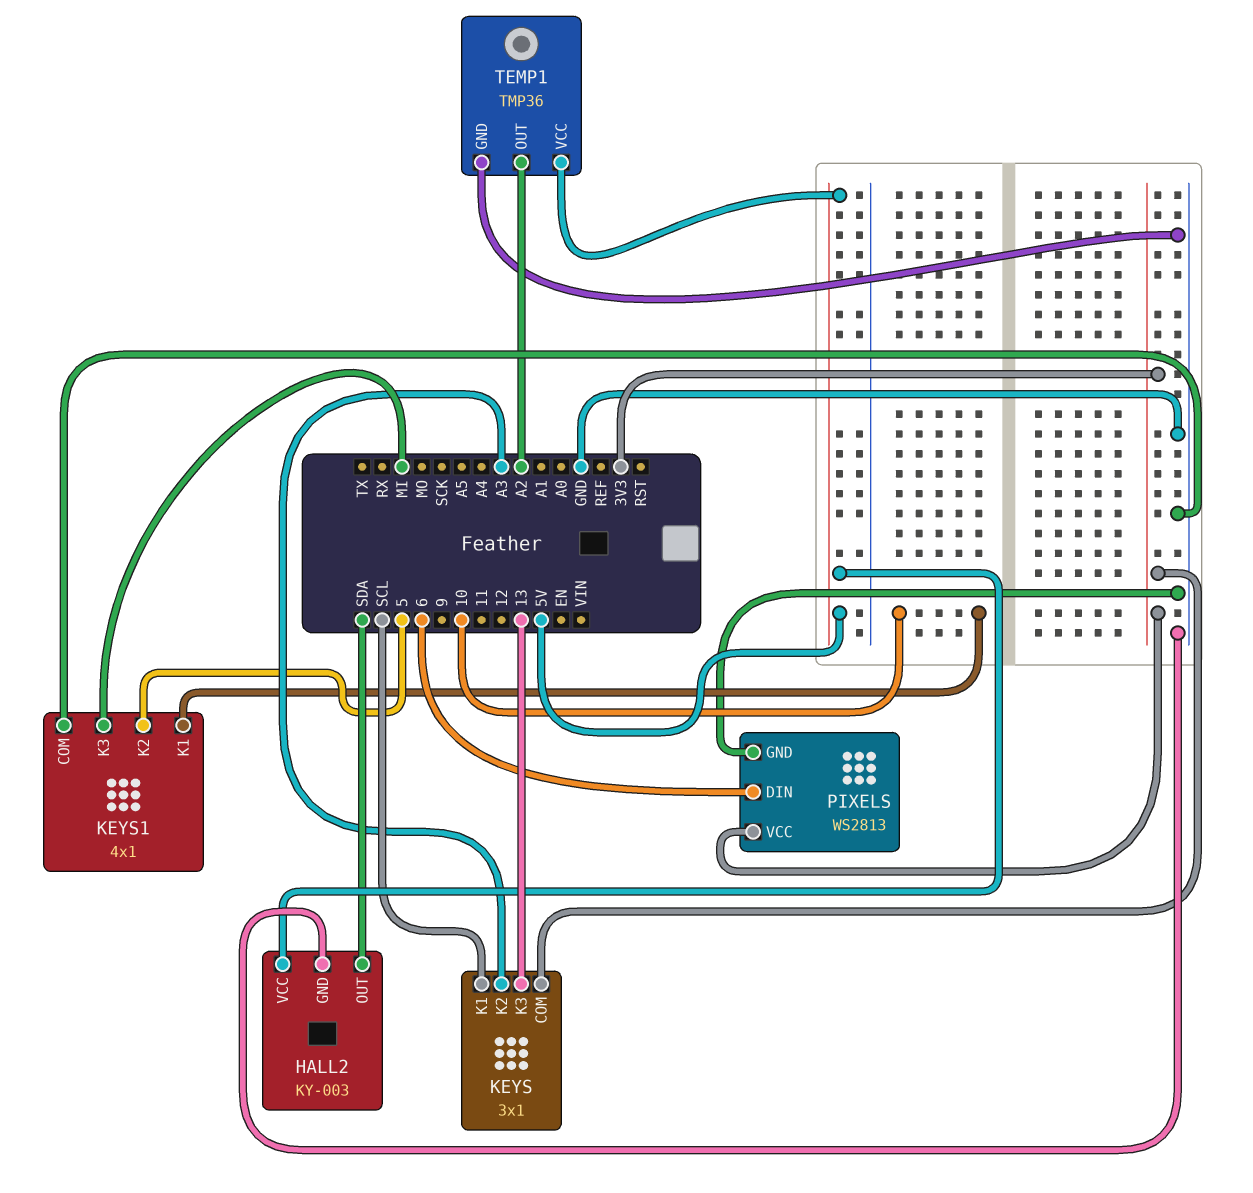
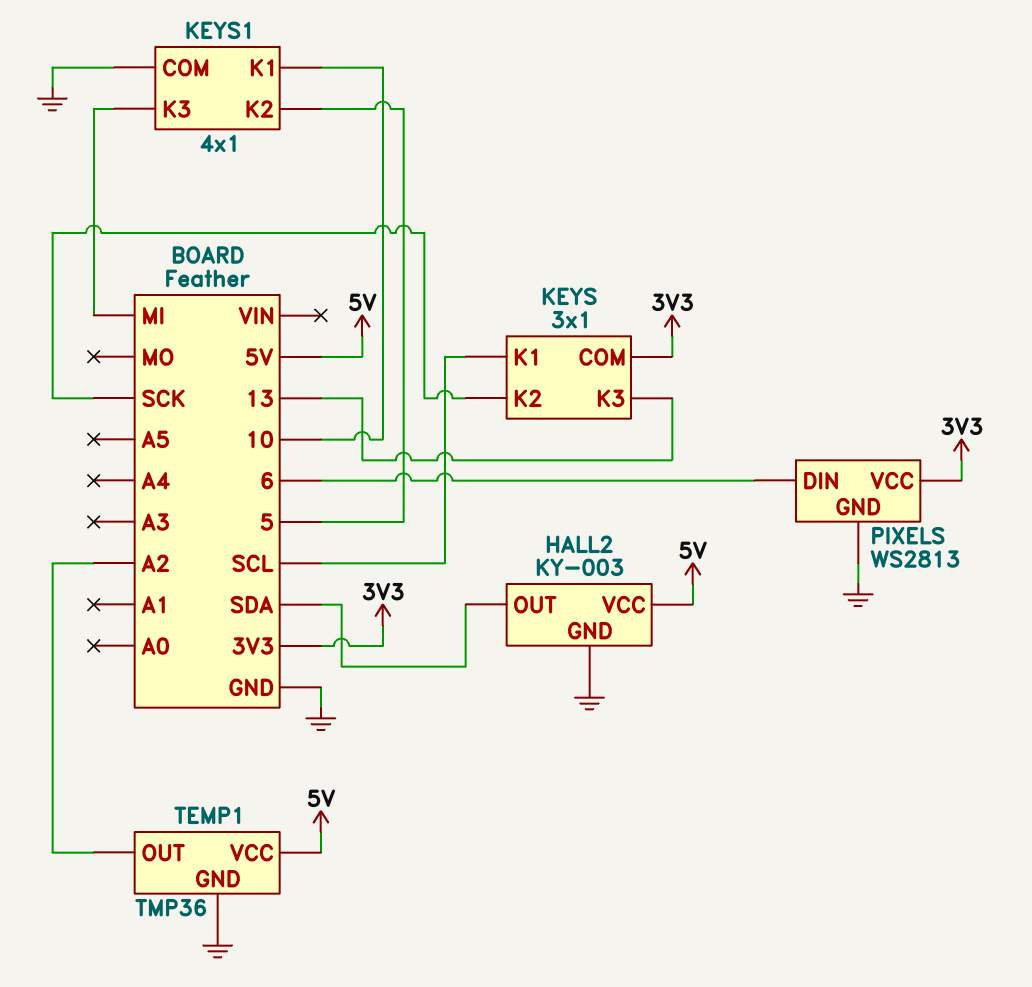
KEYS pin K2: A3 -> SCK

